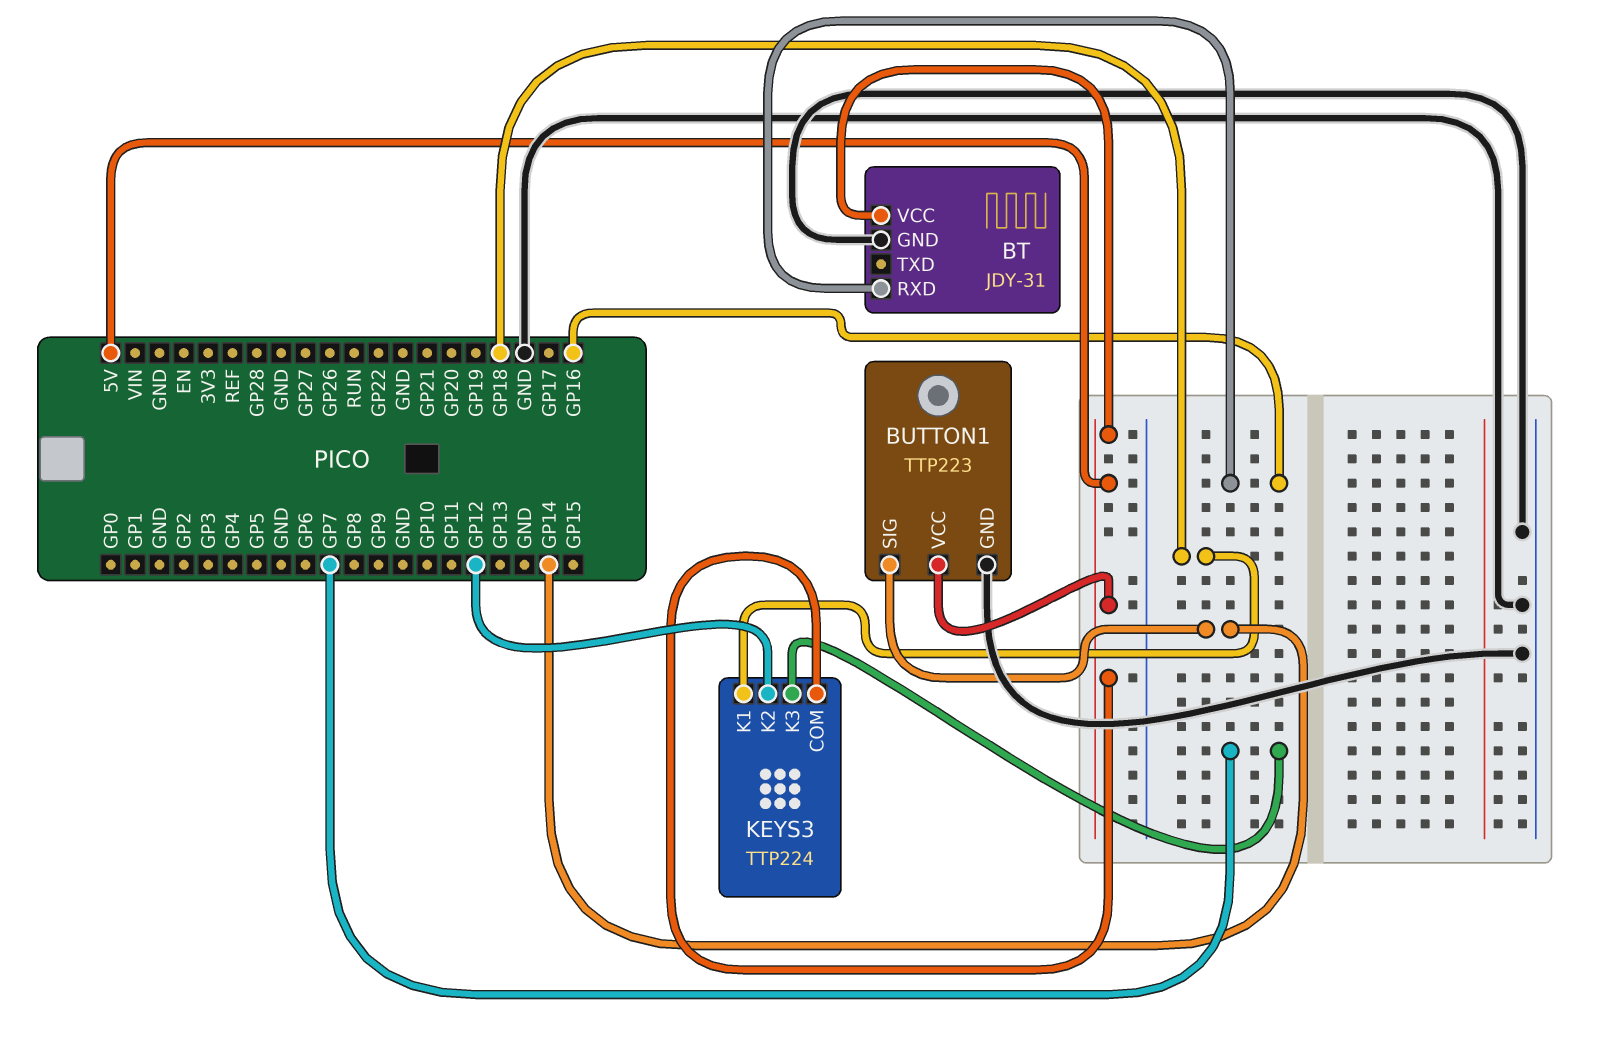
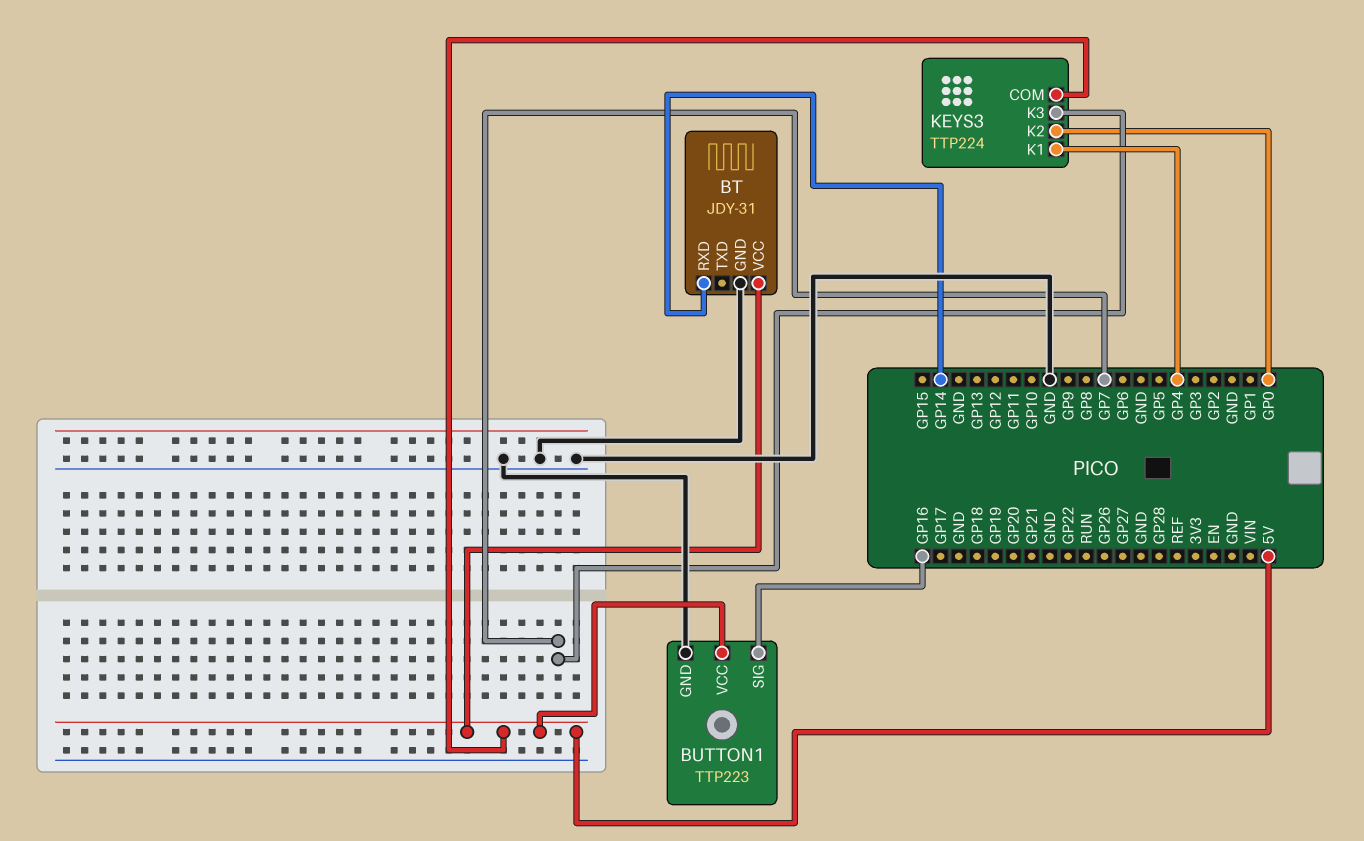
BT pin RXD: GP16 -> GP14
BUTTON1 pin SIG: GP14 -> GP16
KEYS3 pin K1: GP18 -> GP4
KEYS3 pin K2: GP12 -> GP0

